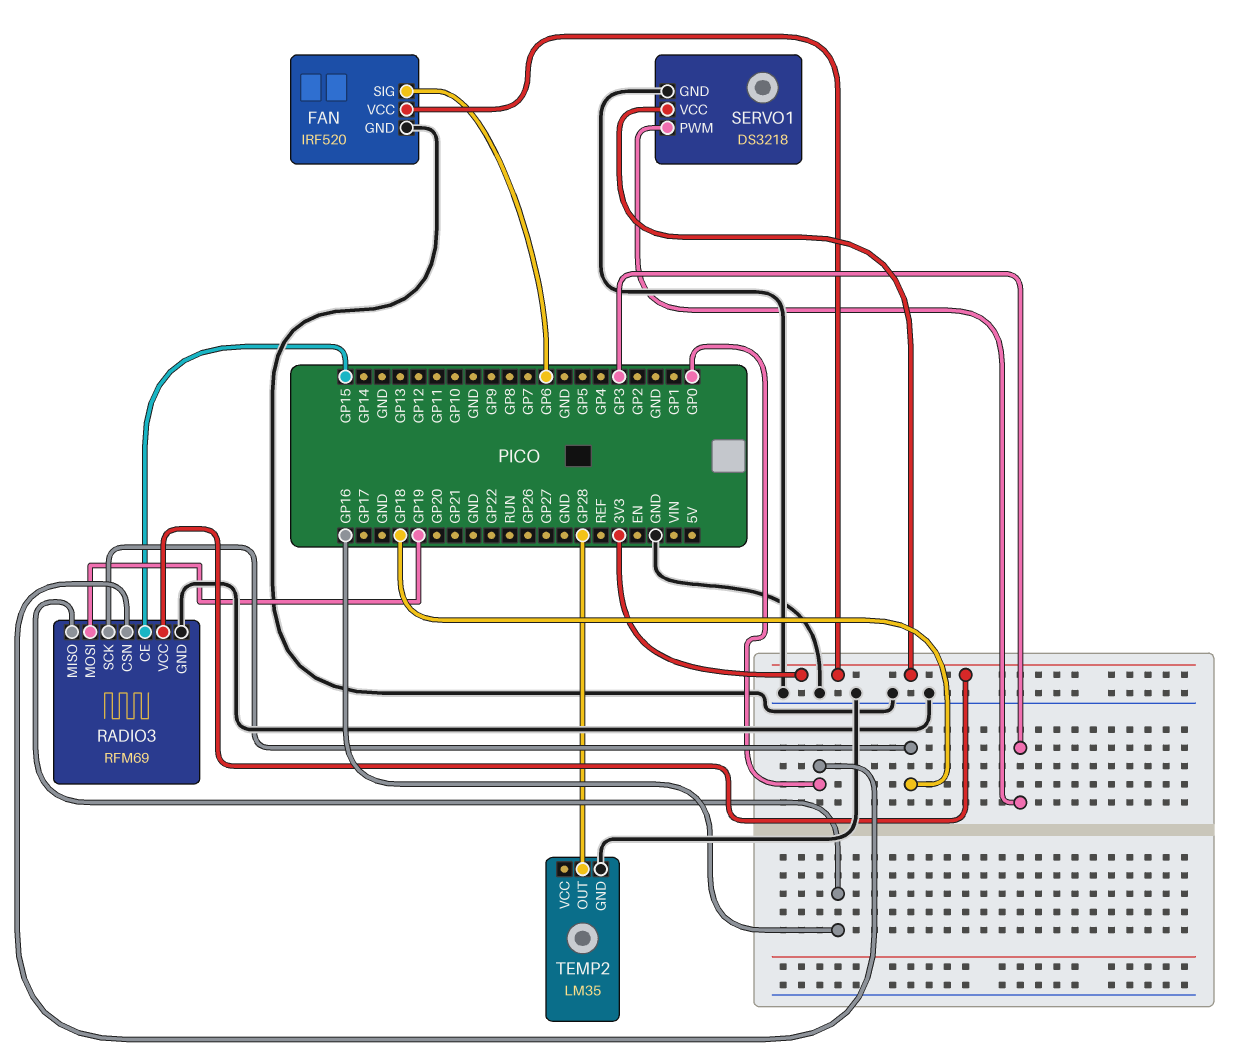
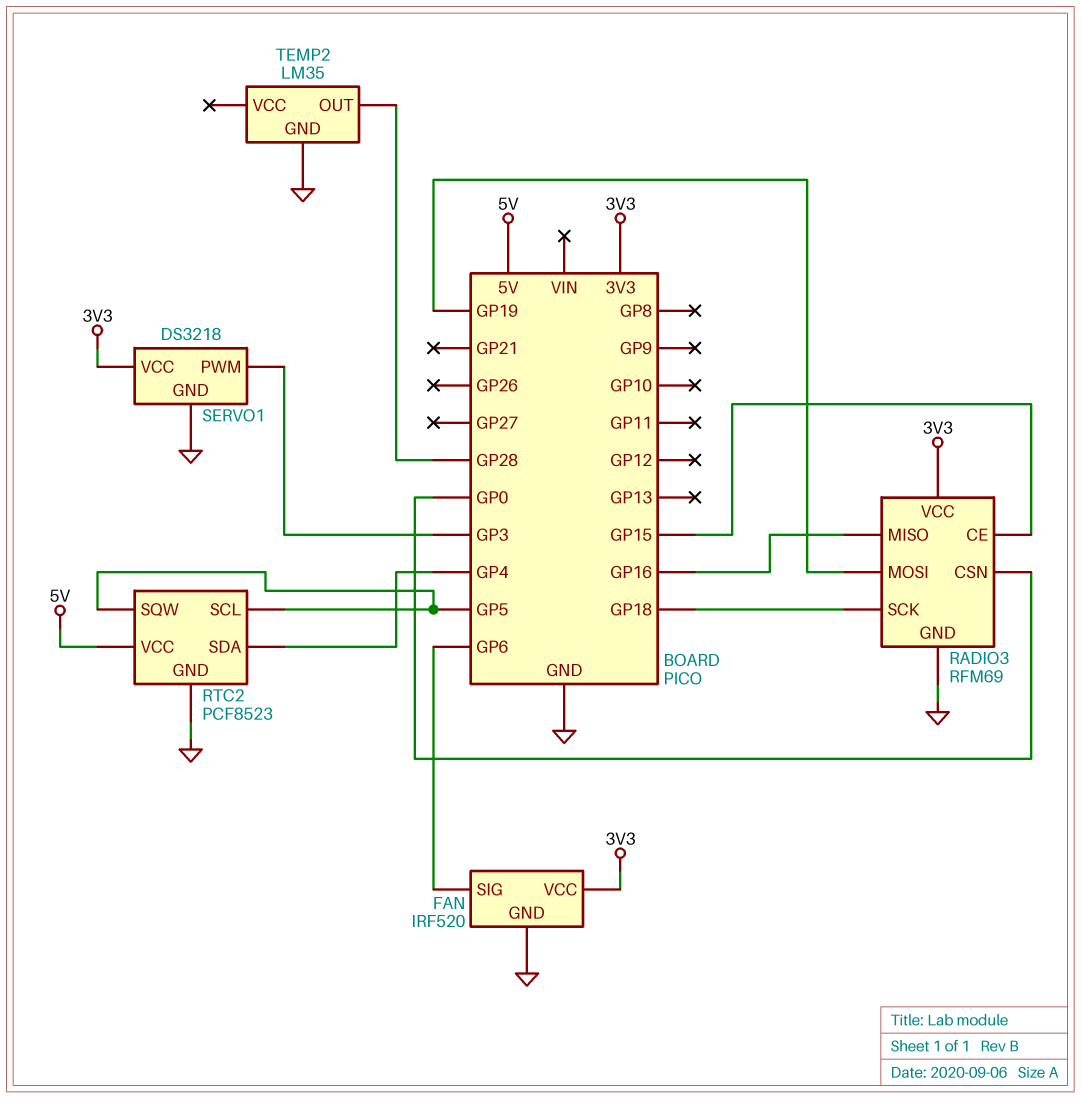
RTC2: none -> PCF8523
RTC2 pin GND: none -> GND
RTC2 pin SCL: none -> GP5
RTC2 pin SDA: none -> GP4
RTC2 pin SQW: none -> GP5
RTC2 pin VCC: none -> 5V

